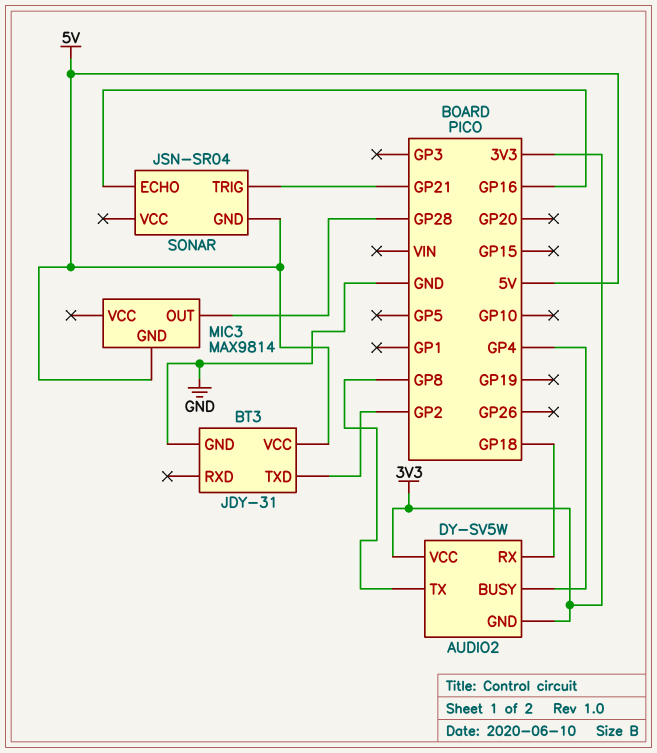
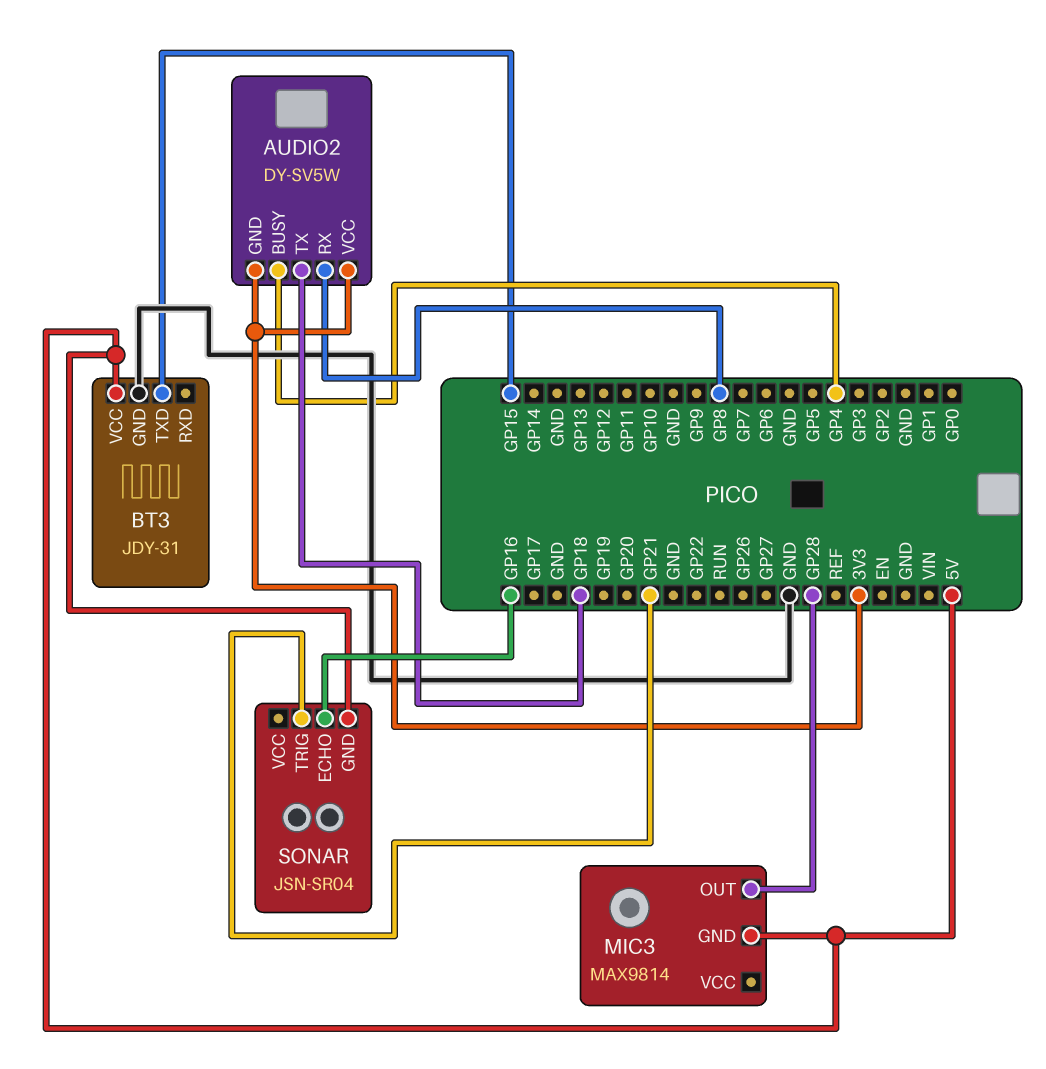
AUDIO2 pin RX: GP18 -> GP8
AUDIO2 pin TX: GP8 -> GP18
BT3 pin TXD: GP2 -> GP15

